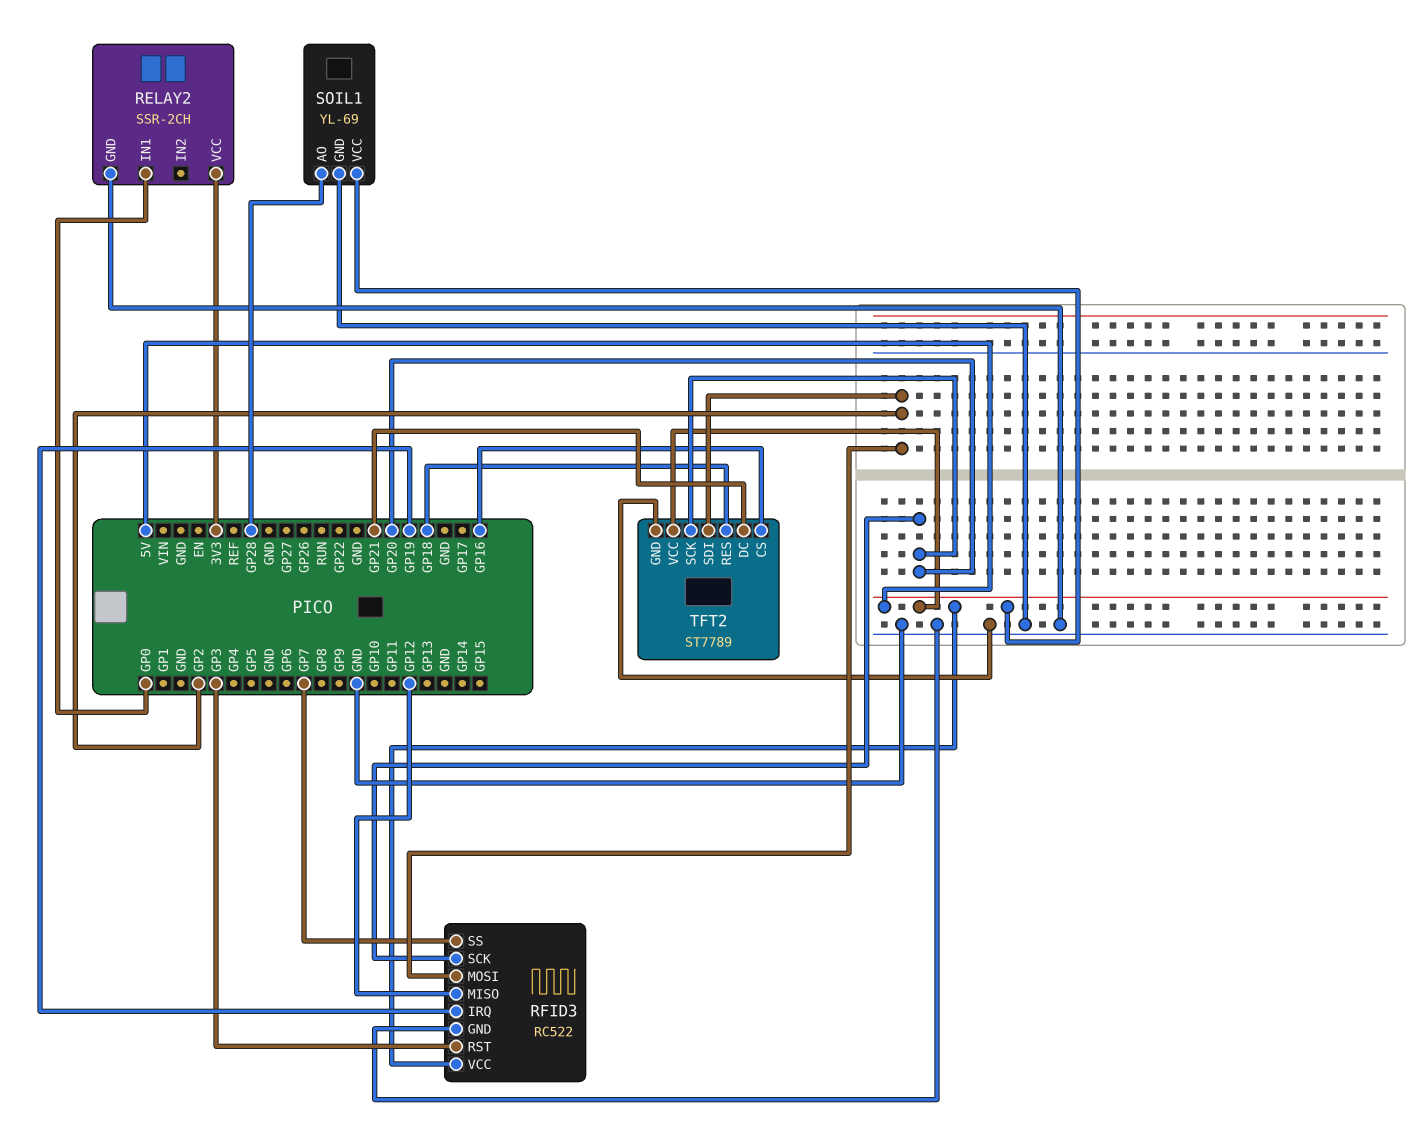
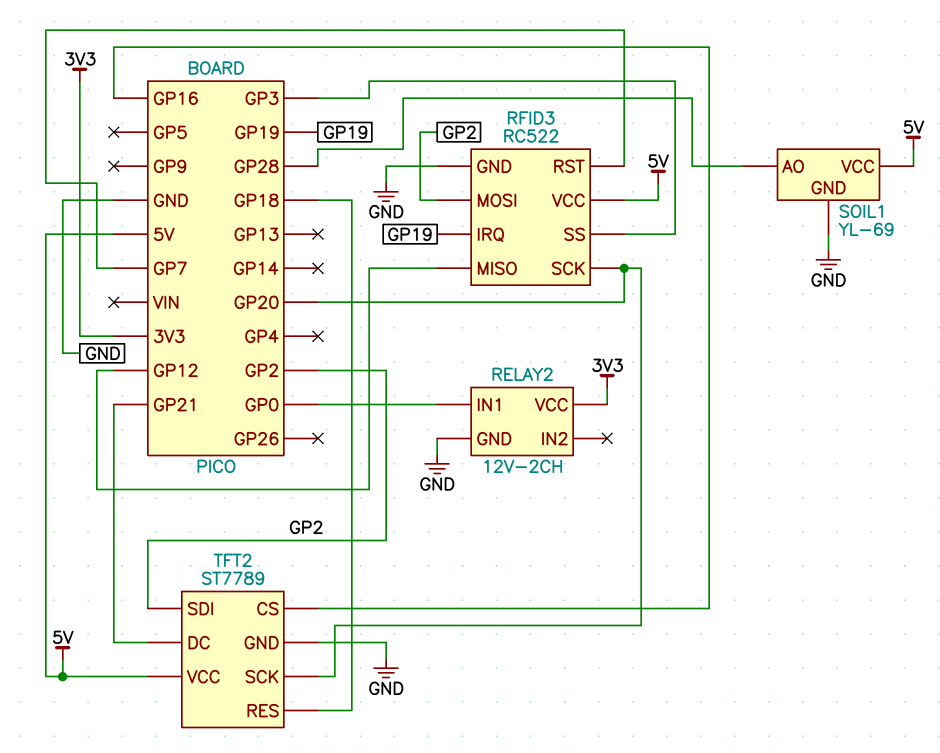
RELAY2: SSR-2CH -> 12V-2CH
RFID3 pin RST: GP3 -> GP7
RFID3 pin SS: GP7 -> GP3

